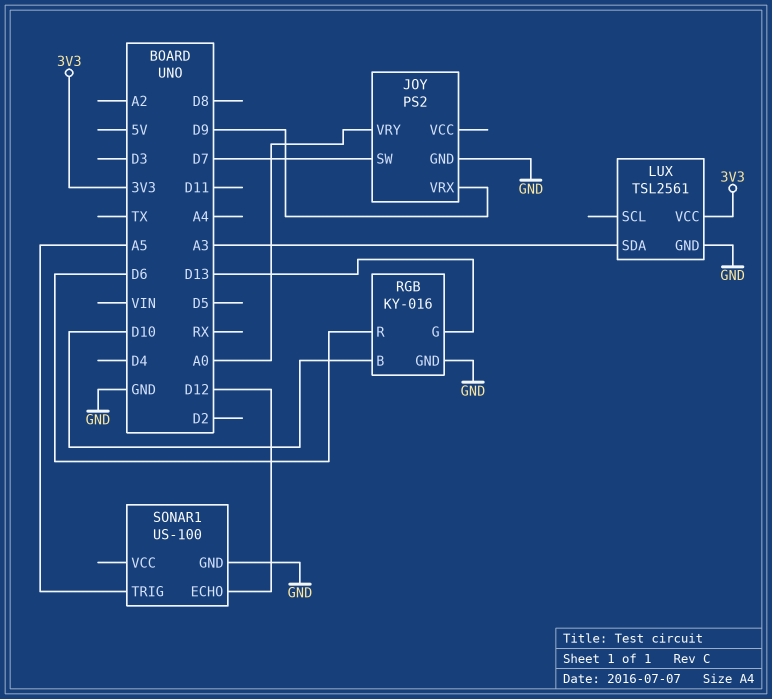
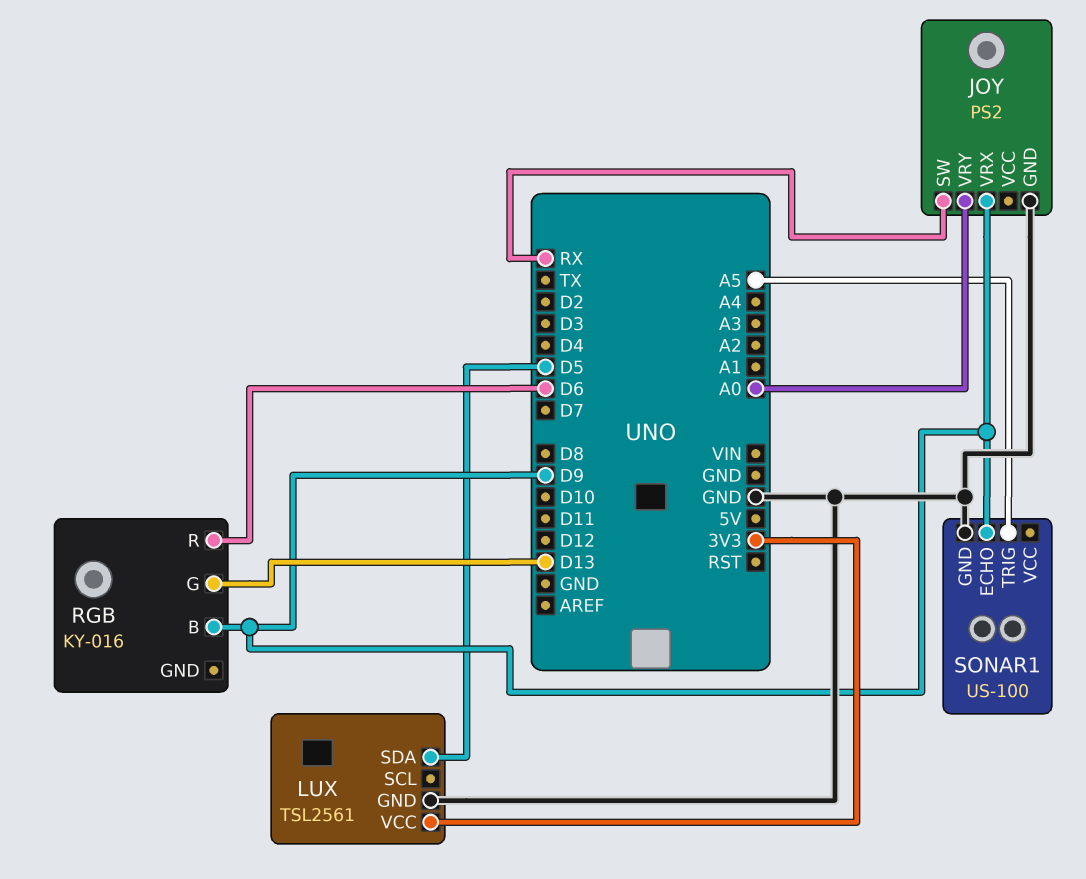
JOY pin SW: D7 -> RX
LUX pin SDA: A3 -> D5
RGB pin B: D10 -> D9
RGB pin GND: GND -> none
SONAR1 pin ECHO: D12 -> D9

